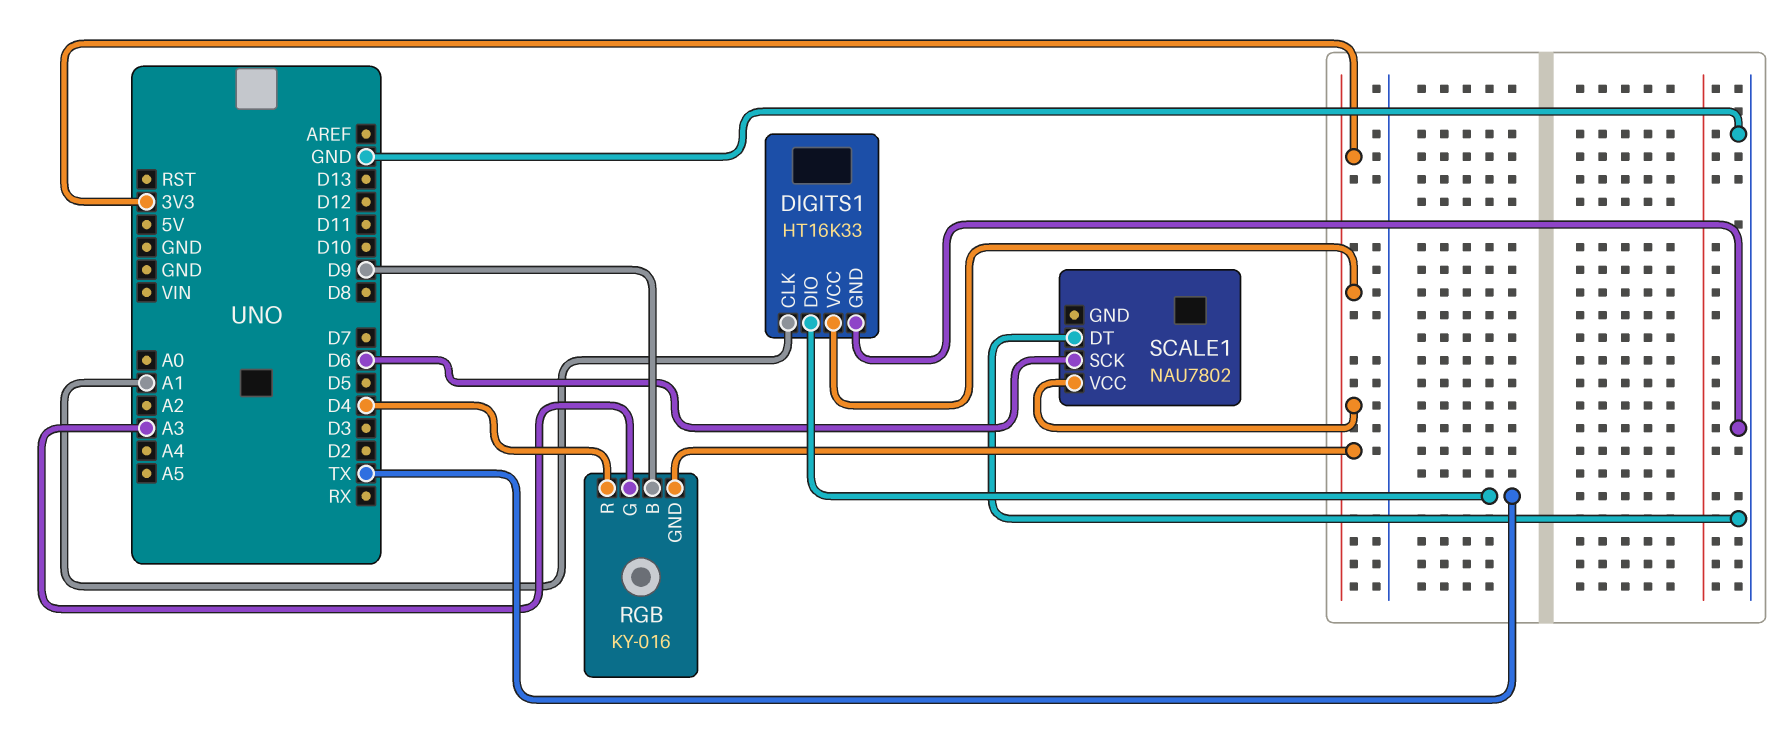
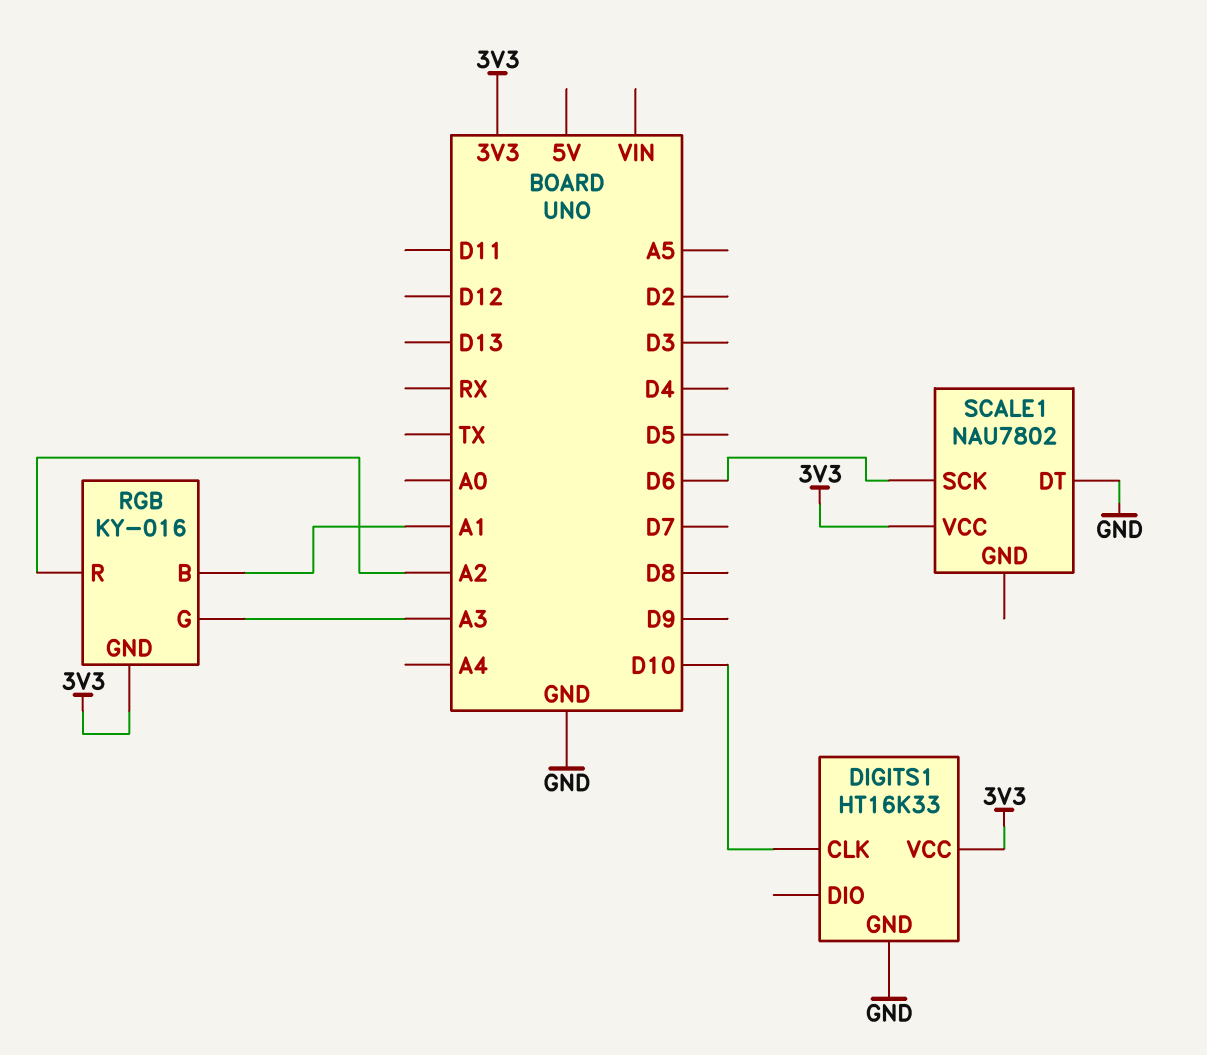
DIGITS1 pin CLK: A1 -> D10
DIGITS1 pin DIO: TX -> none
RGB pin B: D9 -> A1
RGB pin R: D4 -> A2

